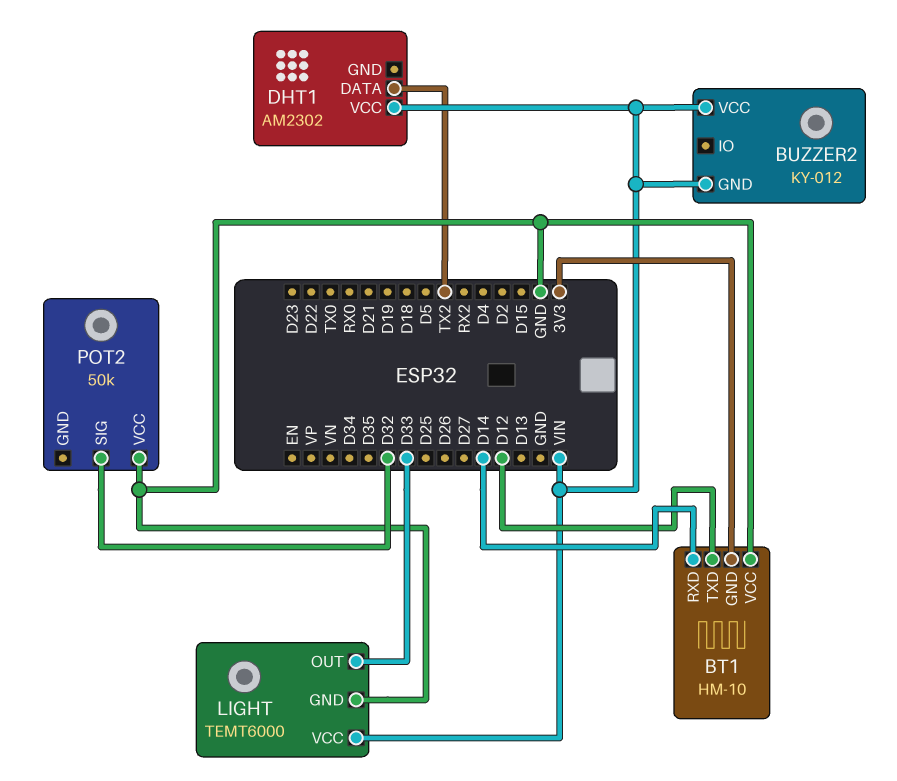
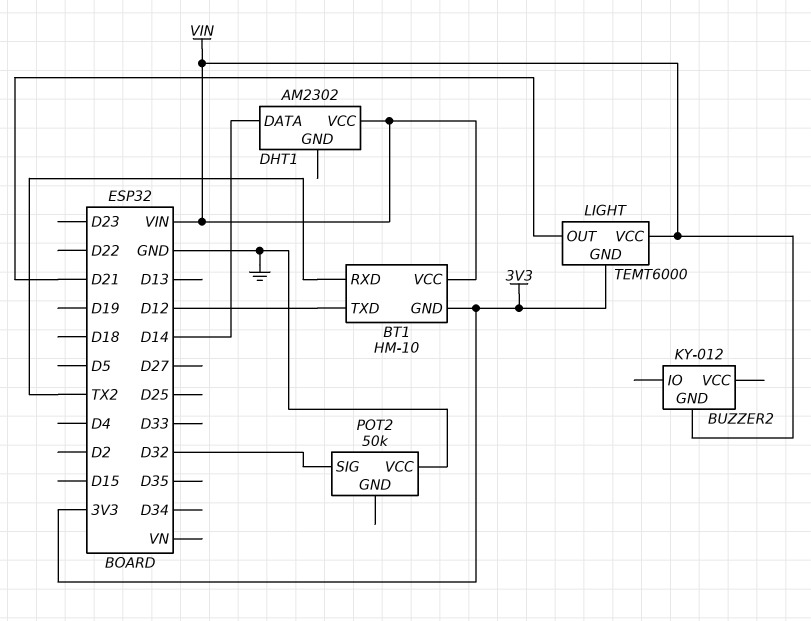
BT1 pin RXD: D14 -> TX2
BT1 pin VCC: GND -> VIN
BUZZER2 pin VCC: VIN -> none
DHT1 pin DATA: TX2 -> D14
LIGHT pin GND: GND -> 3V3
LIGHT pin OUT: D33 -> D21

